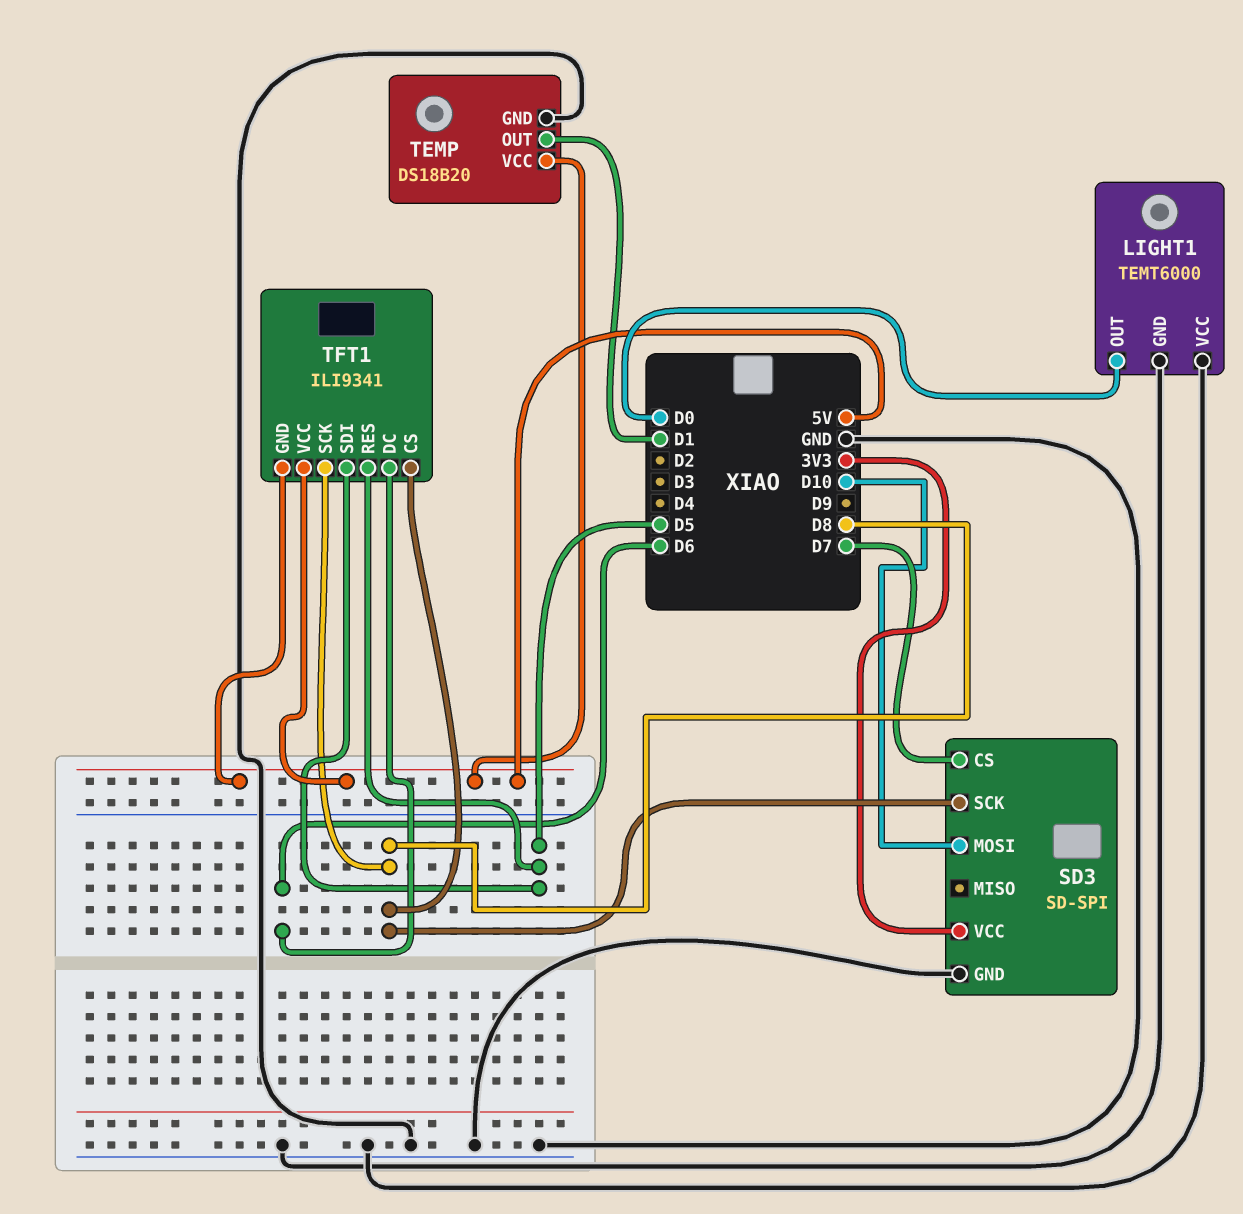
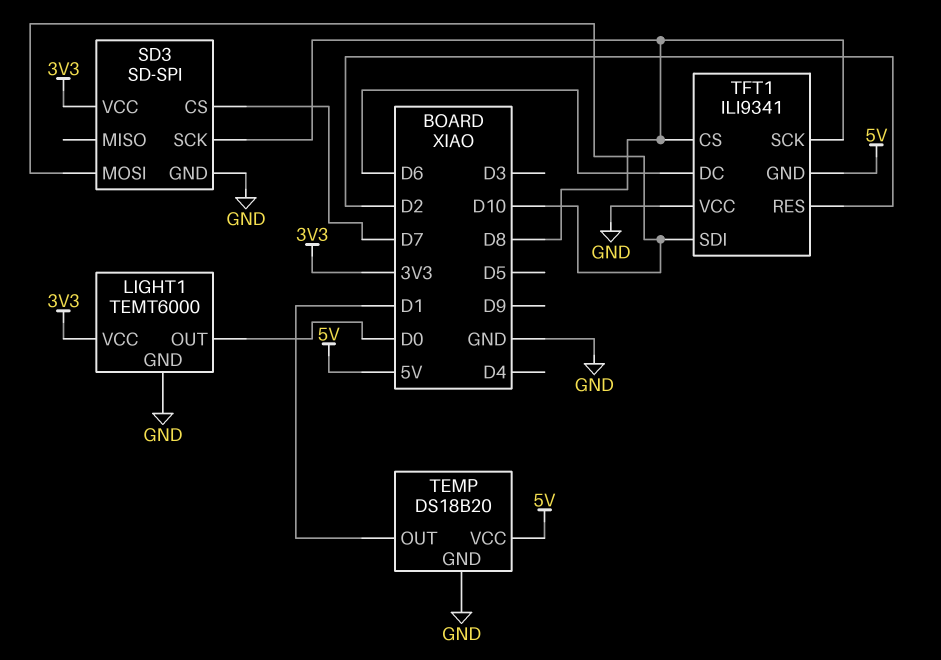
LIGHT1 pin VCC: GND -> 3V3
TFT1 pin RES: D5 -> D2
TFT1 pin SDI: D5 -> D10
TFT1 pin VCC: 5V -> GND

